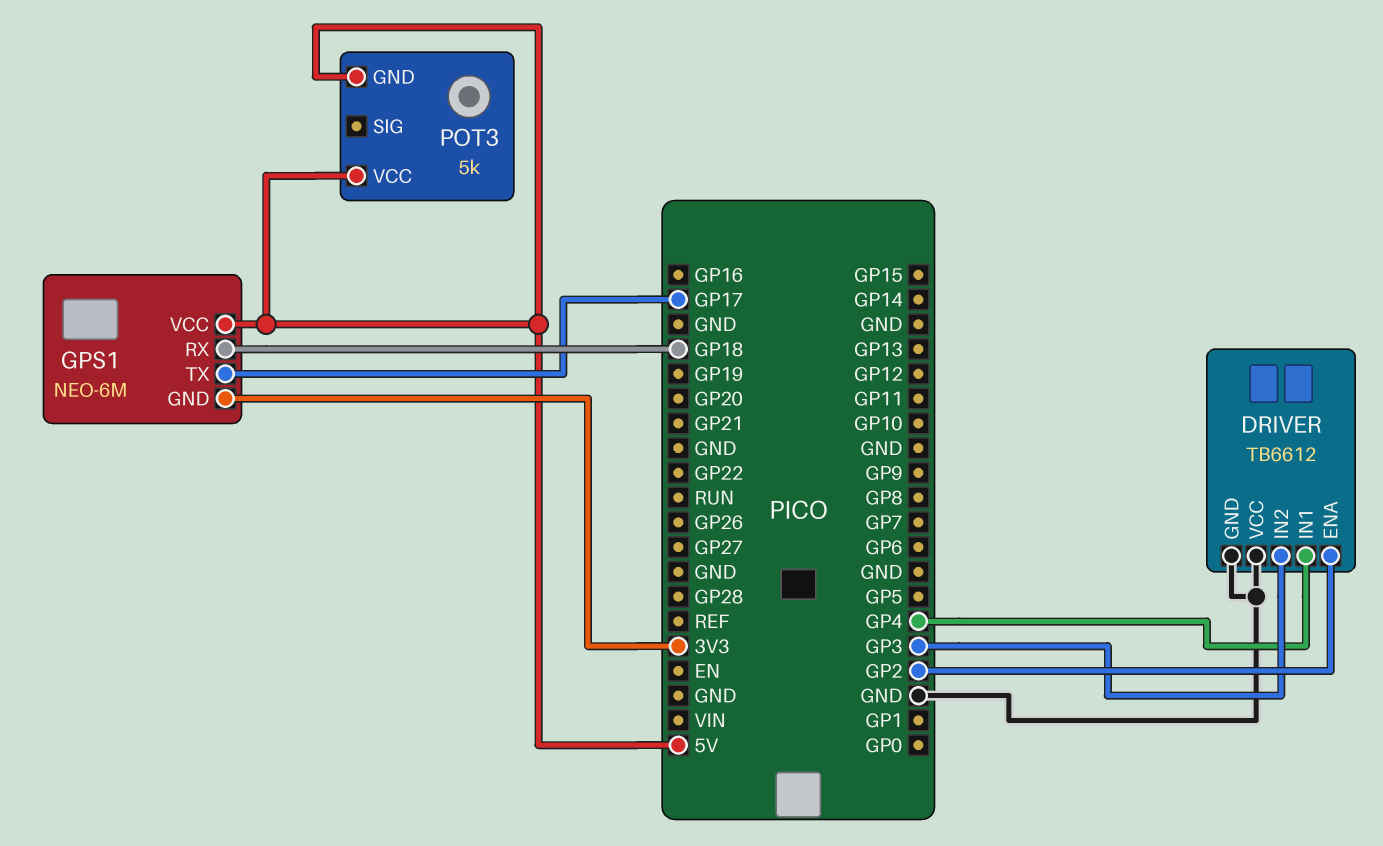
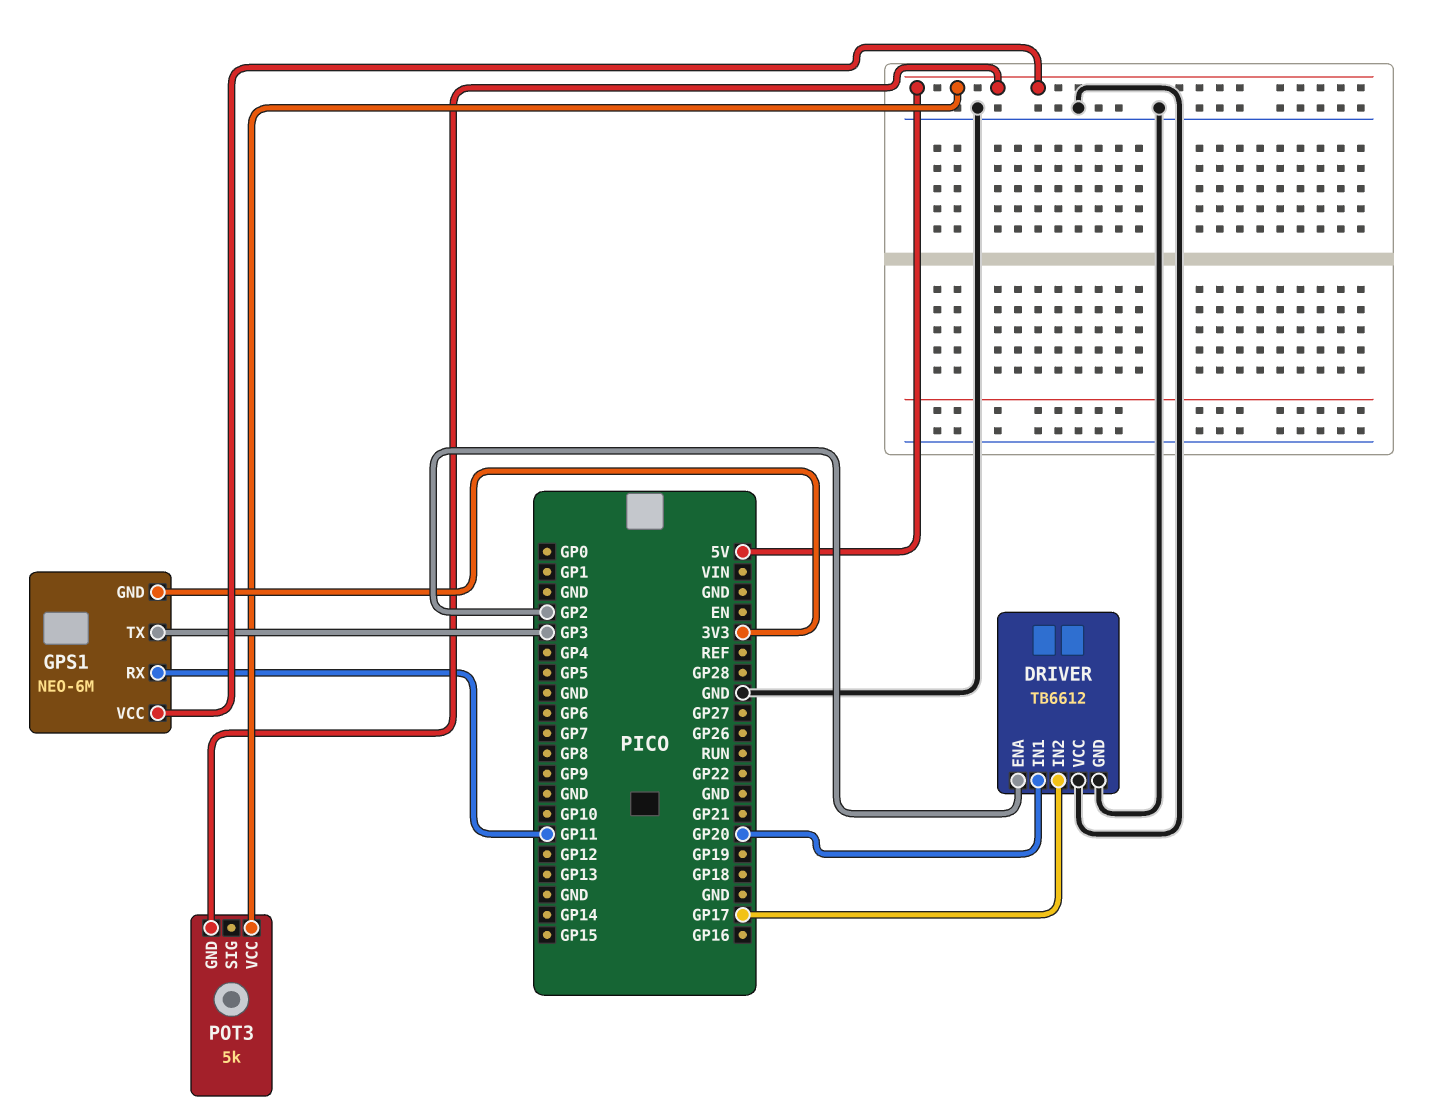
DRIVER pin IN1: GP4 -> GP20
DRIVER pin IN2: GP3 -> GP17
GPS1 pin RX: GP18 -> GP11
GPS1 pin TX: GP17 -> GP3

